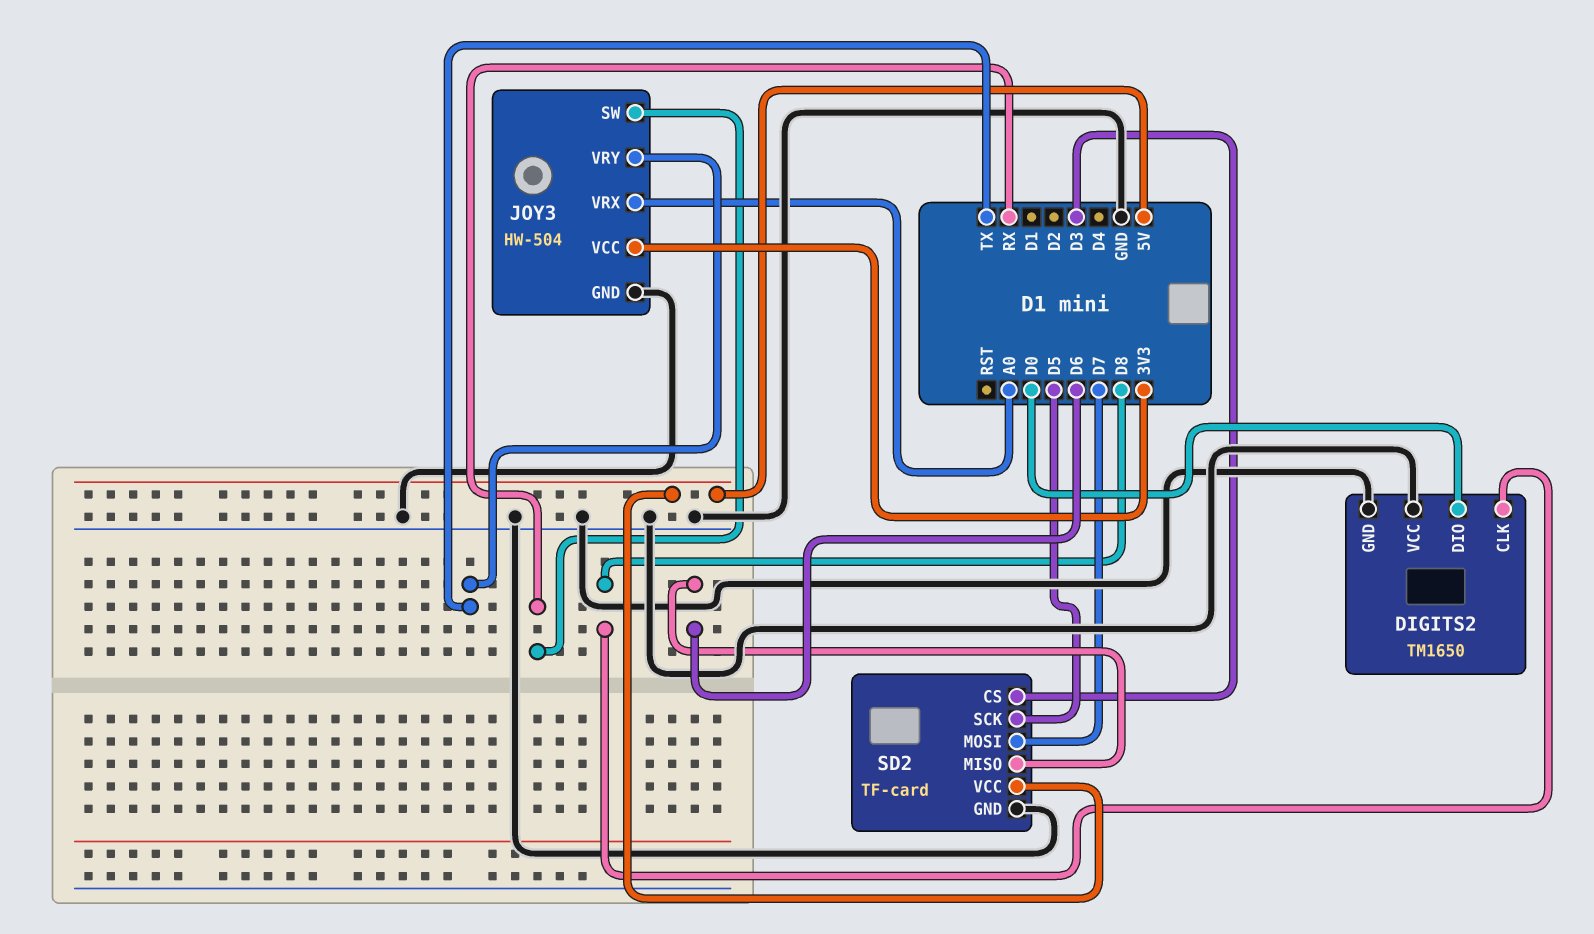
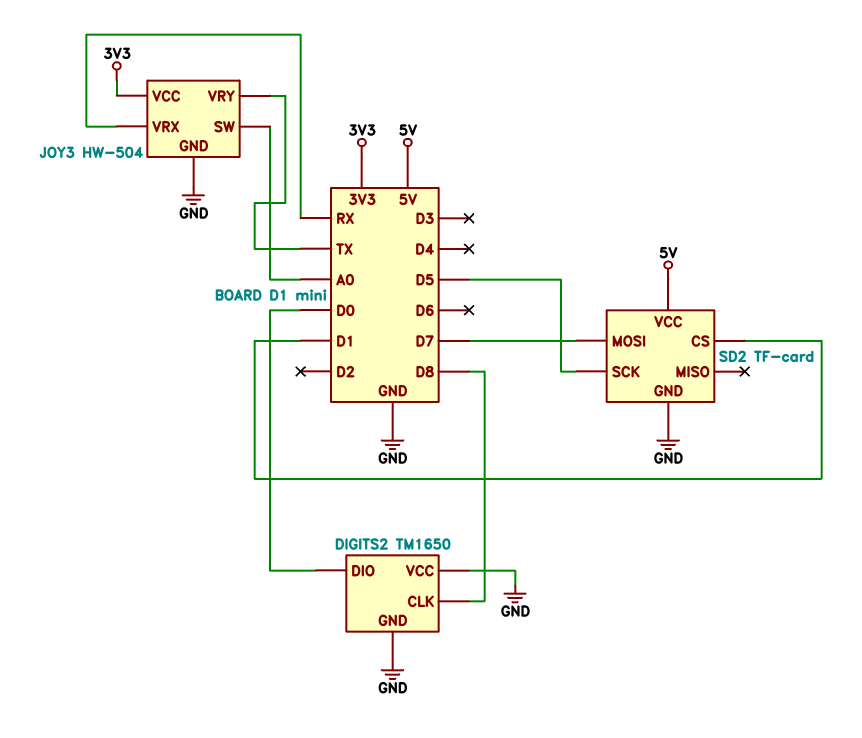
JOY3 pin SW: RX -> A0
JOY3 pin VRX: A0 -> RX
SD2 pin CS: D3 -> D1
SD2 pin MISO: D6 -> none

